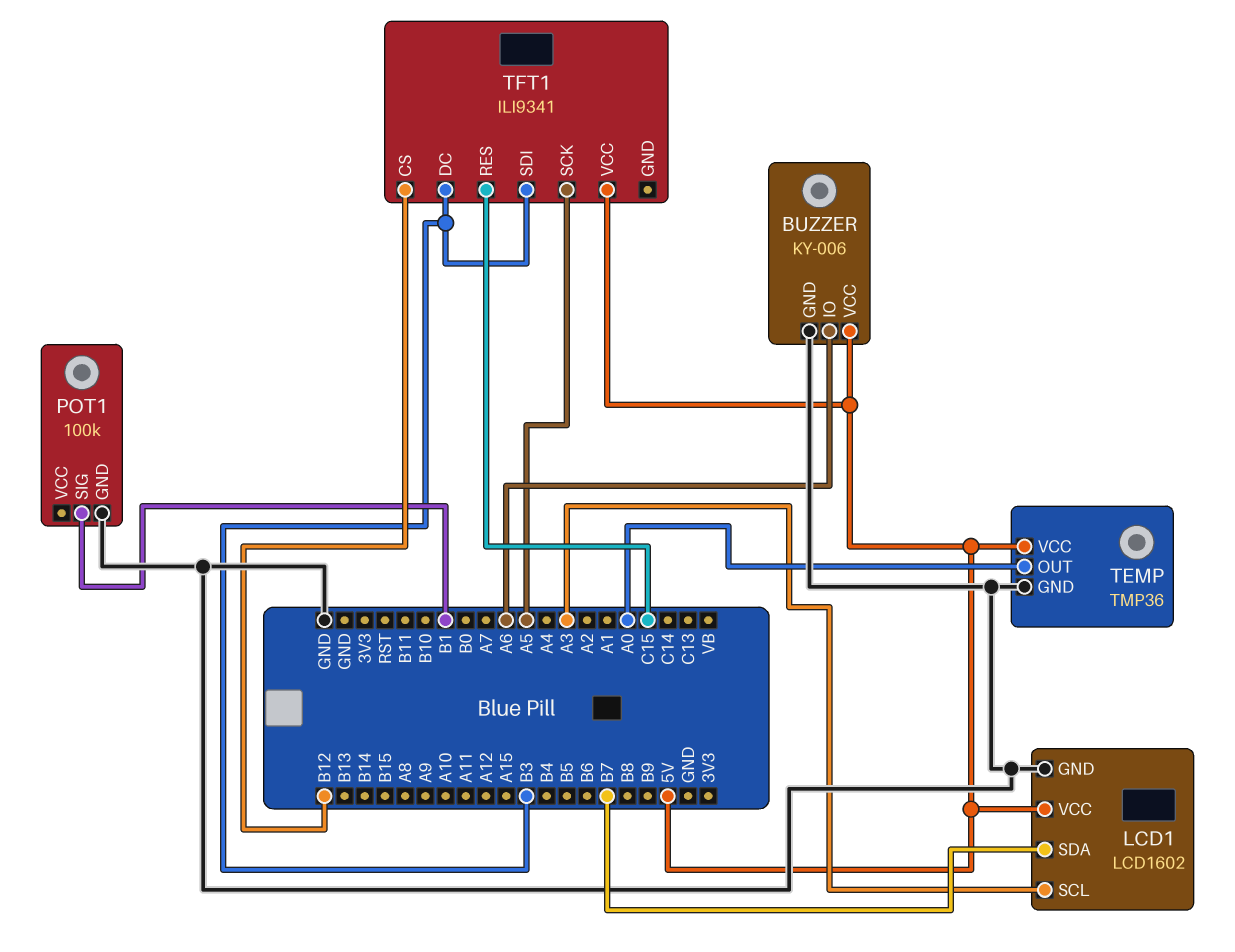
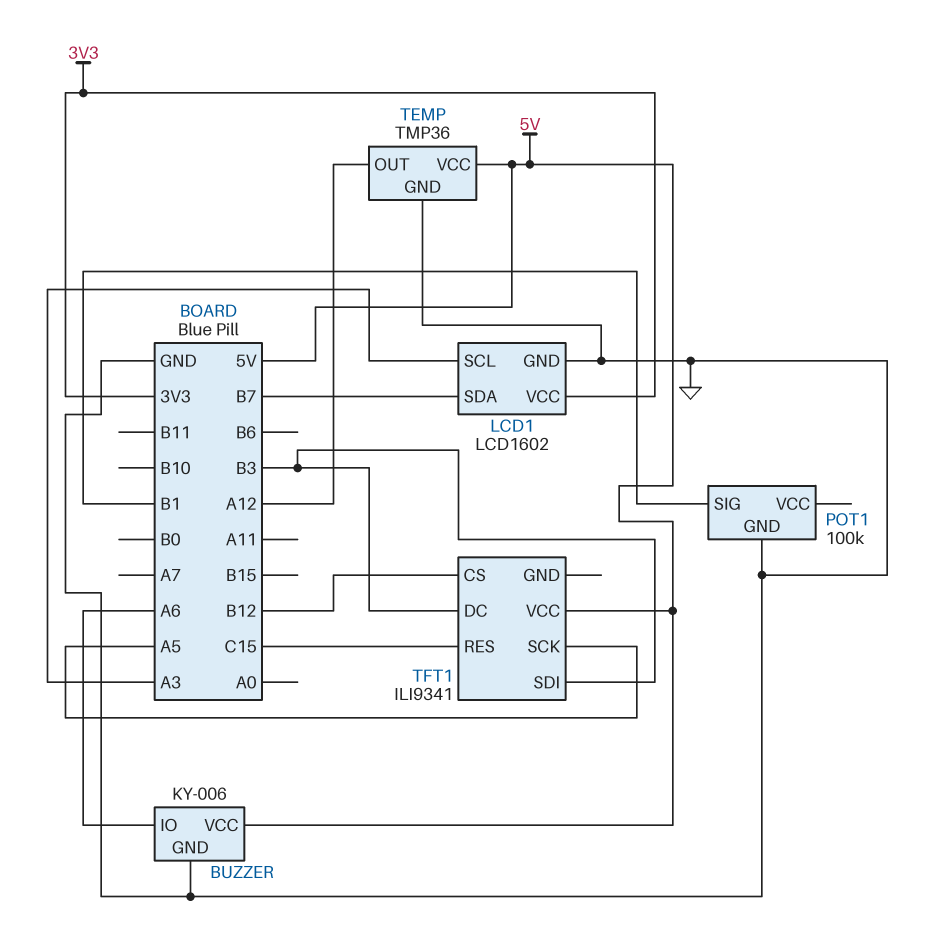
LCD1 pin VCC: 5V -> 3V3
TEMP pin OUT: A0 -> A12

